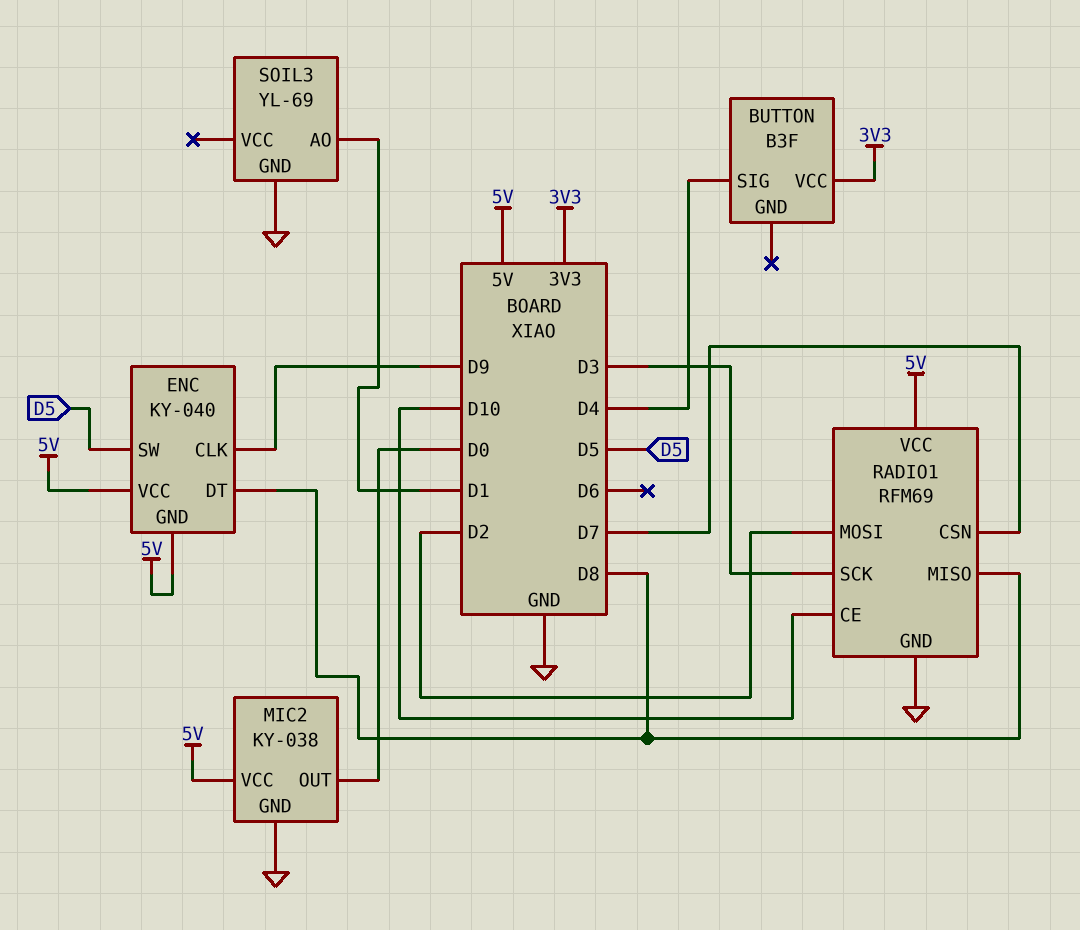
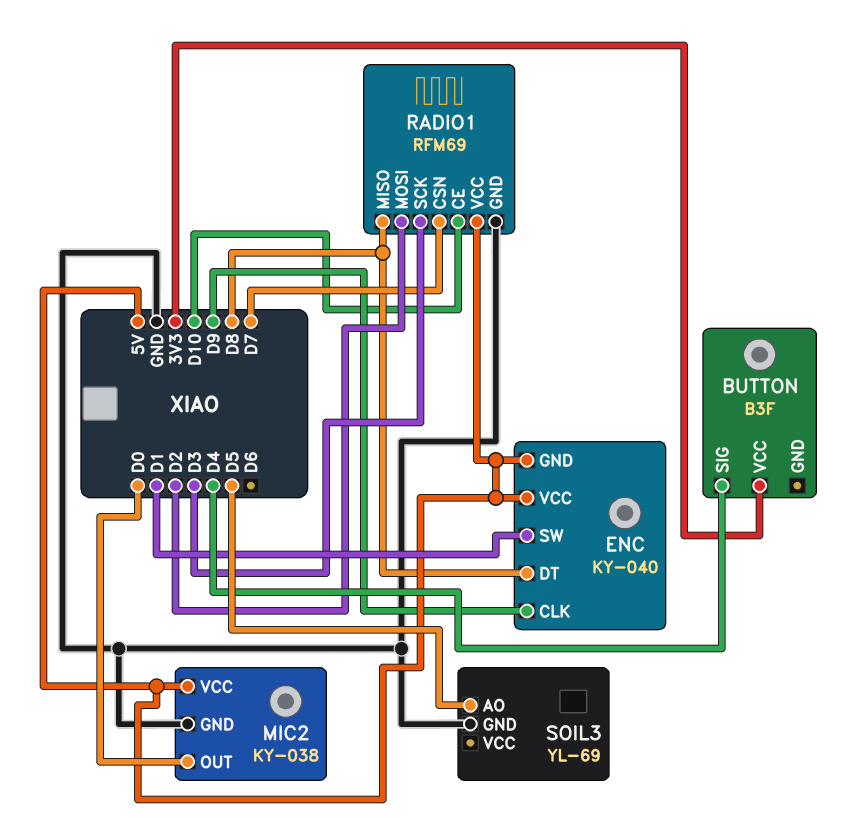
ENC pin SW: D5 -> D1
SOIL3 pin AO: D1 -> D5

